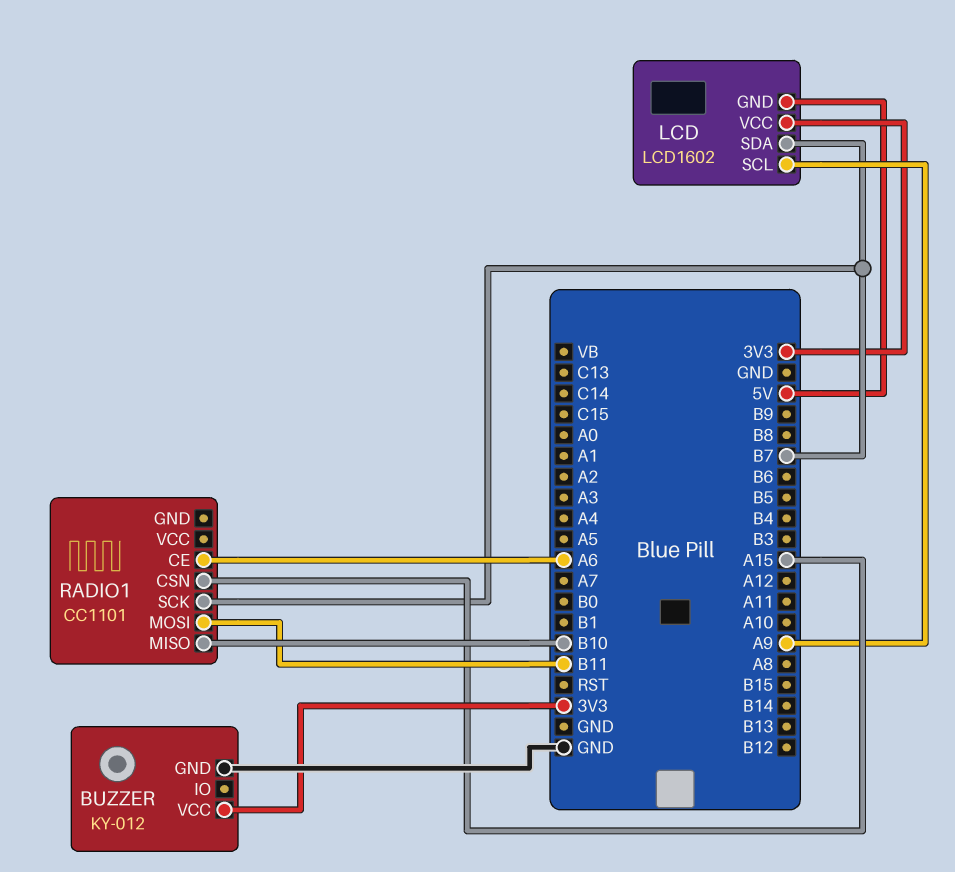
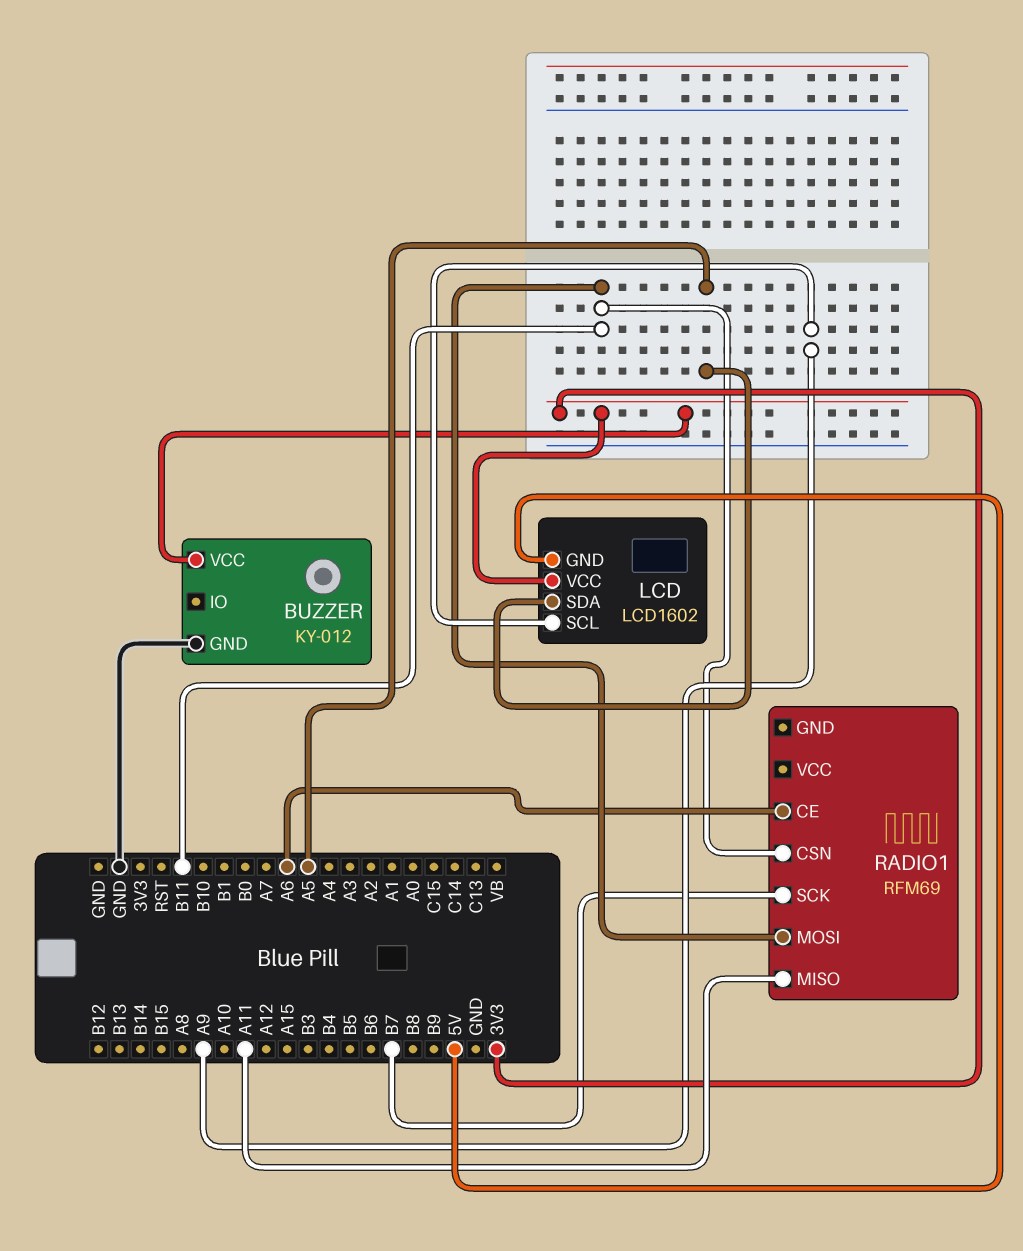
LCD pin SDA: B7 -> A5
RADIO1: CC1101 -> RFM69
RADIO1 pin CSN: A15 -> B11
RADIO1 pin MISO: B10 -> A11

